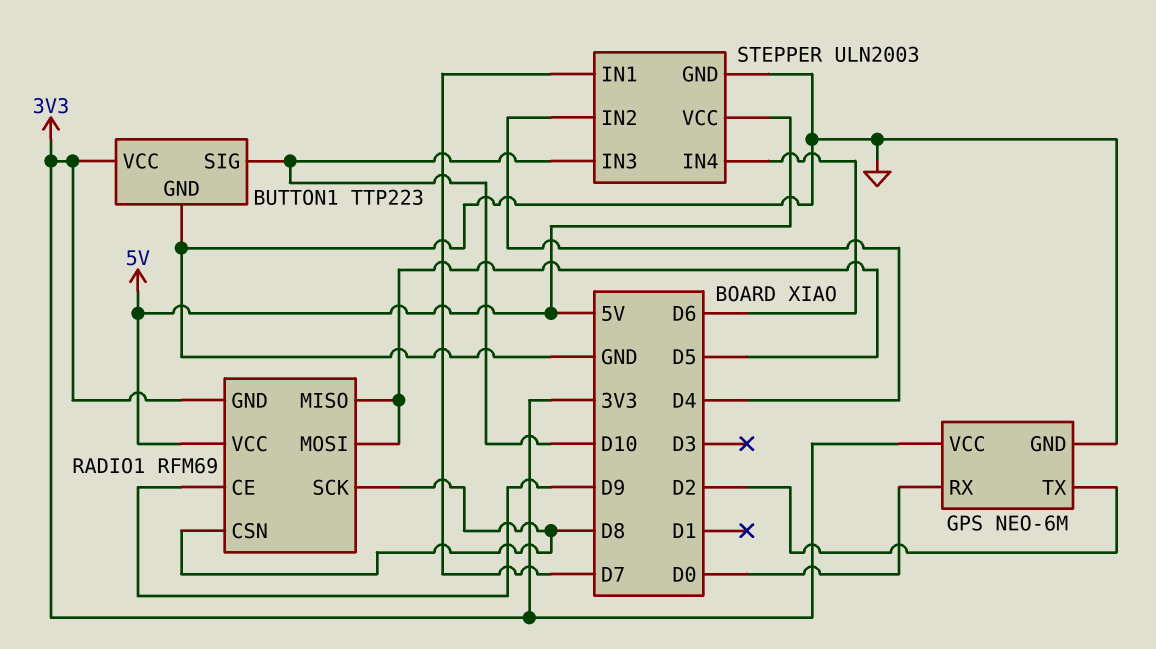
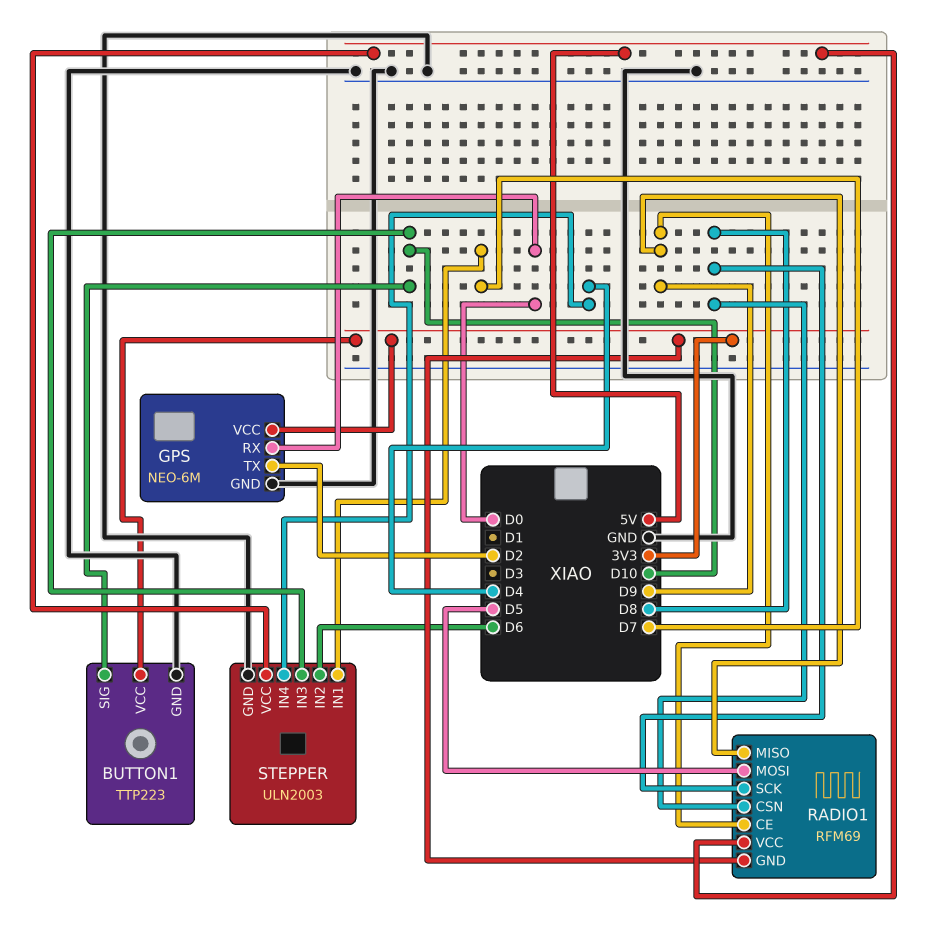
RADIO1 pin MISO: D5 -> D9
STEPPER pin IN2: D4 -> D6
STEPPER pin IN4: D6 -> D4

